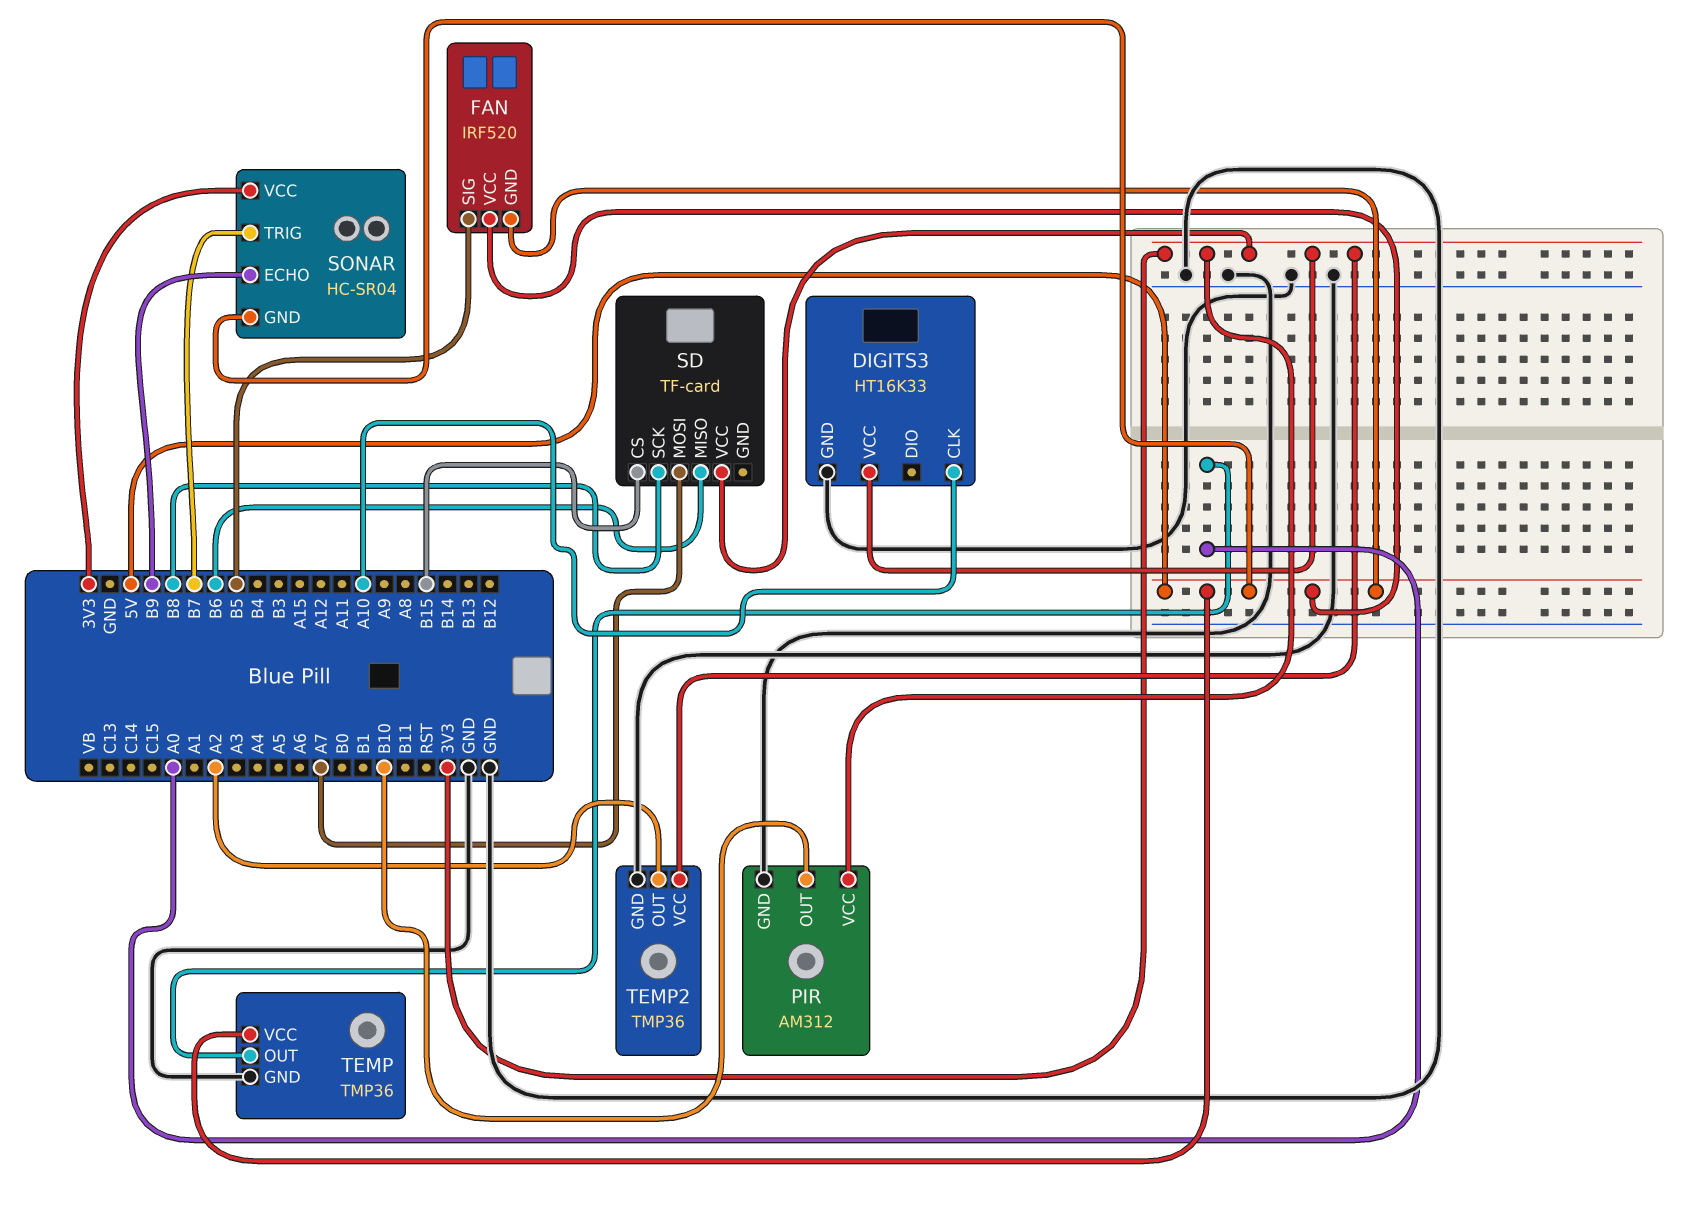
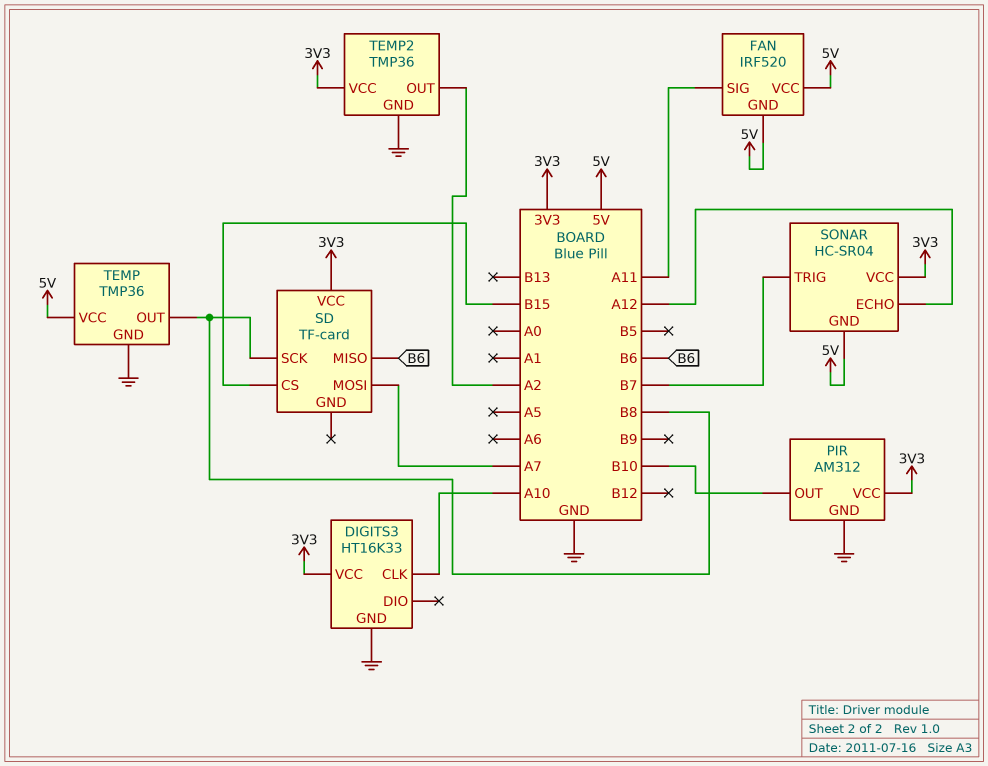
FAN pin SIG: B5 -> A11
SONAR pin ECHO: B9 -> A12
TEMP pin OUT: A0 -> B8

